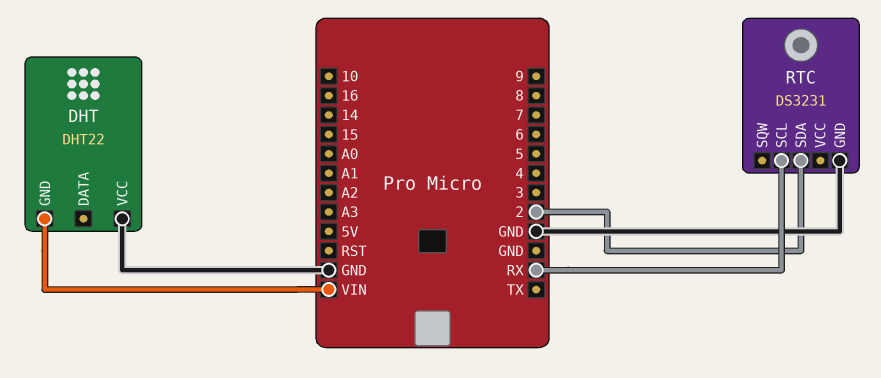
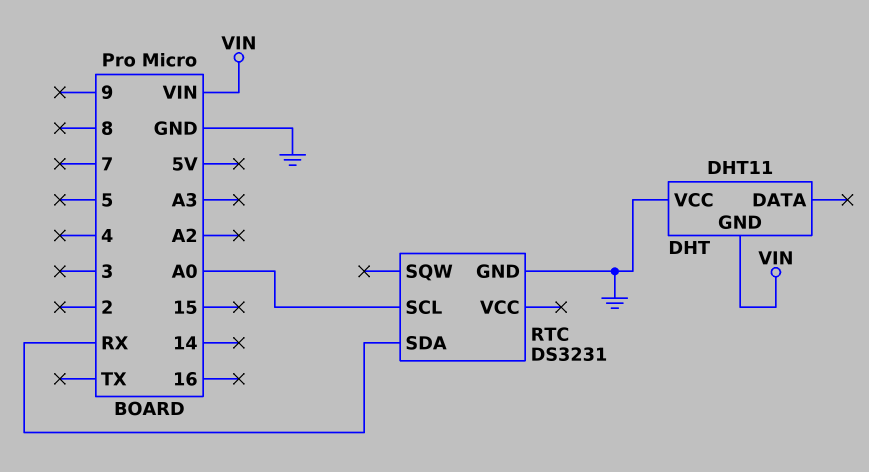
DHT: DHT22 -> DHT11
RTC pin SCL: RX -> A0
RTC pin SDA: 2 -> RX

